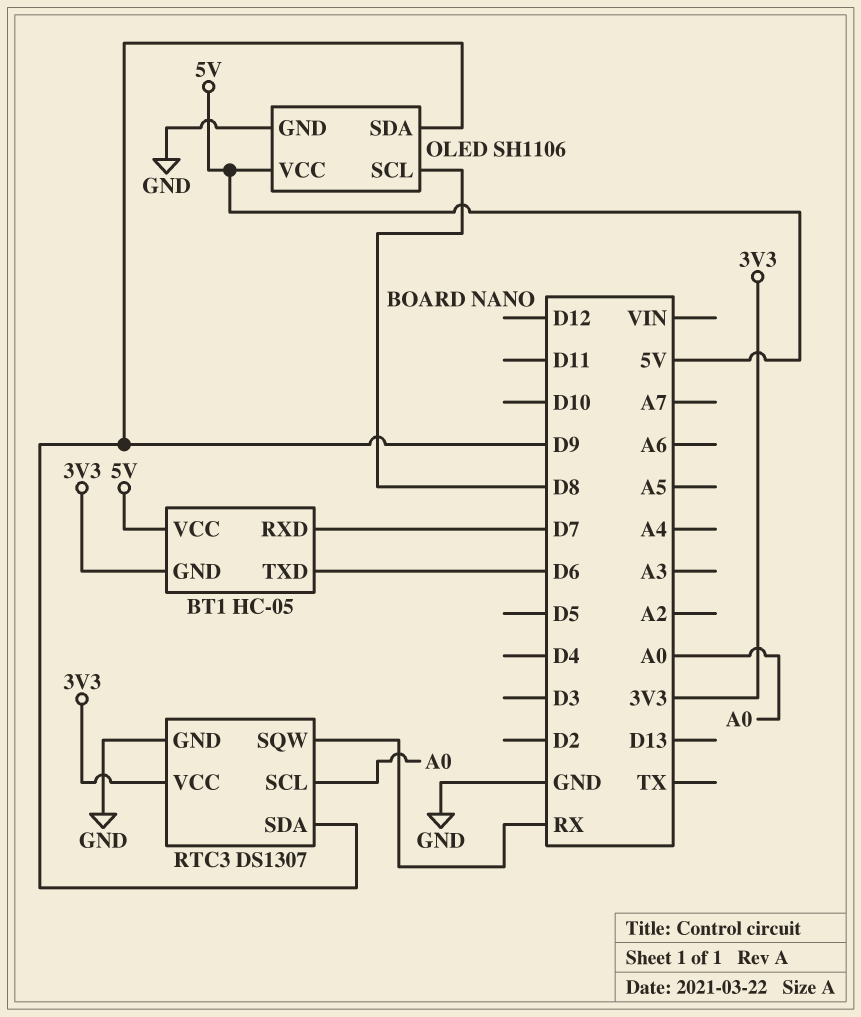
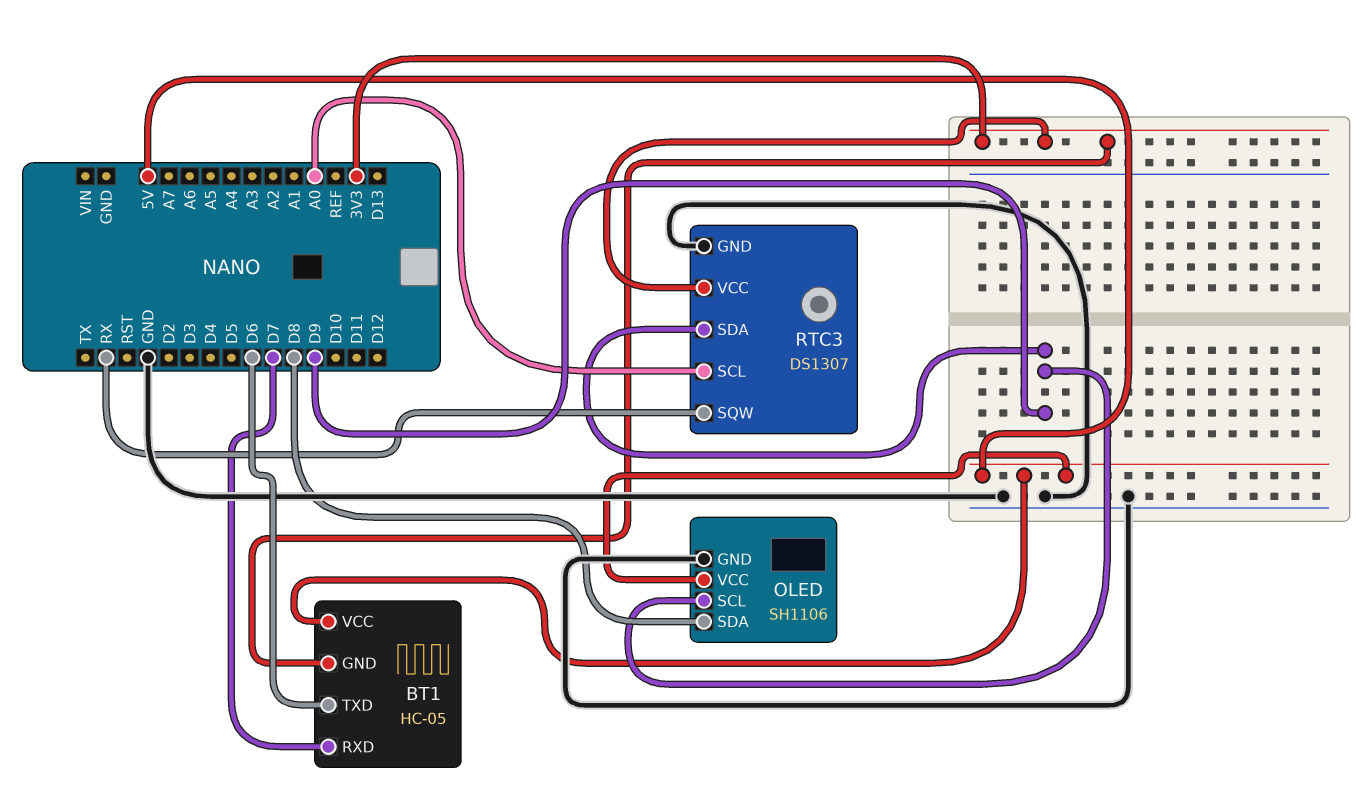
OLED pin SCL: D8 -> D9
OLED pin SDA: D9 -> D8

